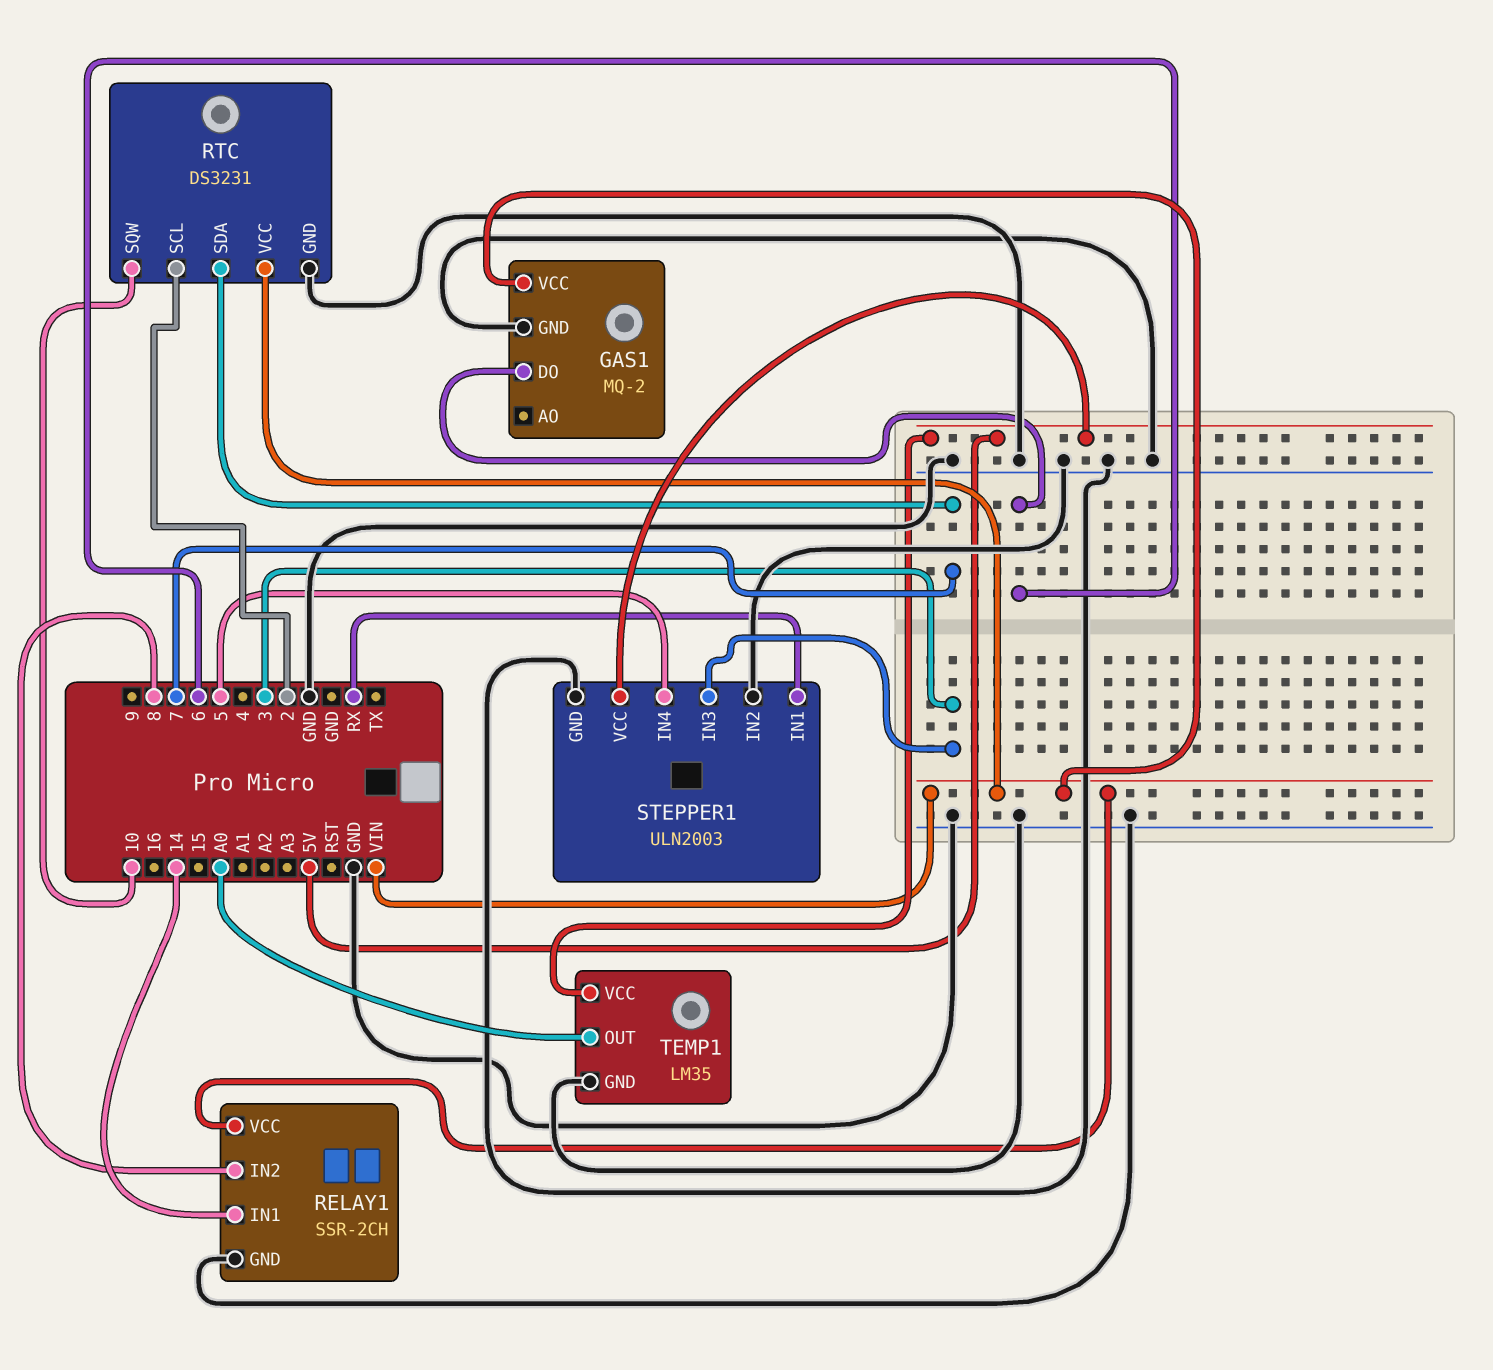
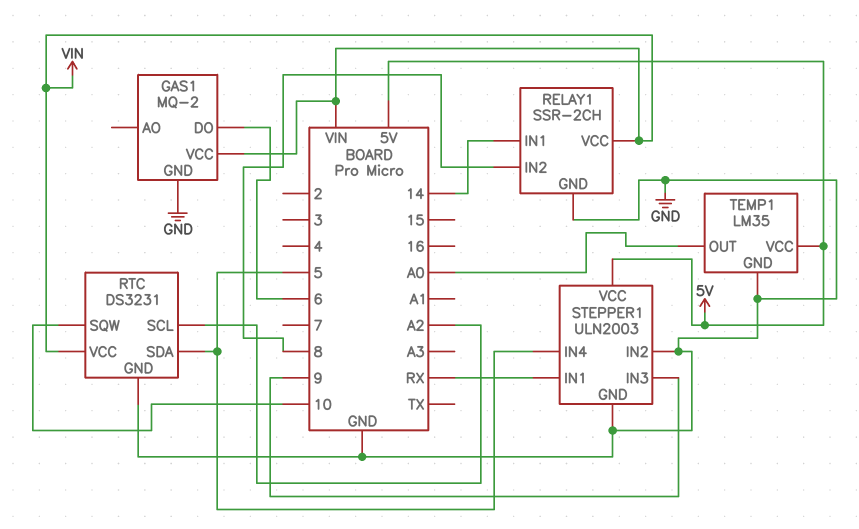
RTC pin SCL: 2 -> A2
RTC pin SDA: 7 -> 5
STEPPER1 pin IN3: 3 -> 9

